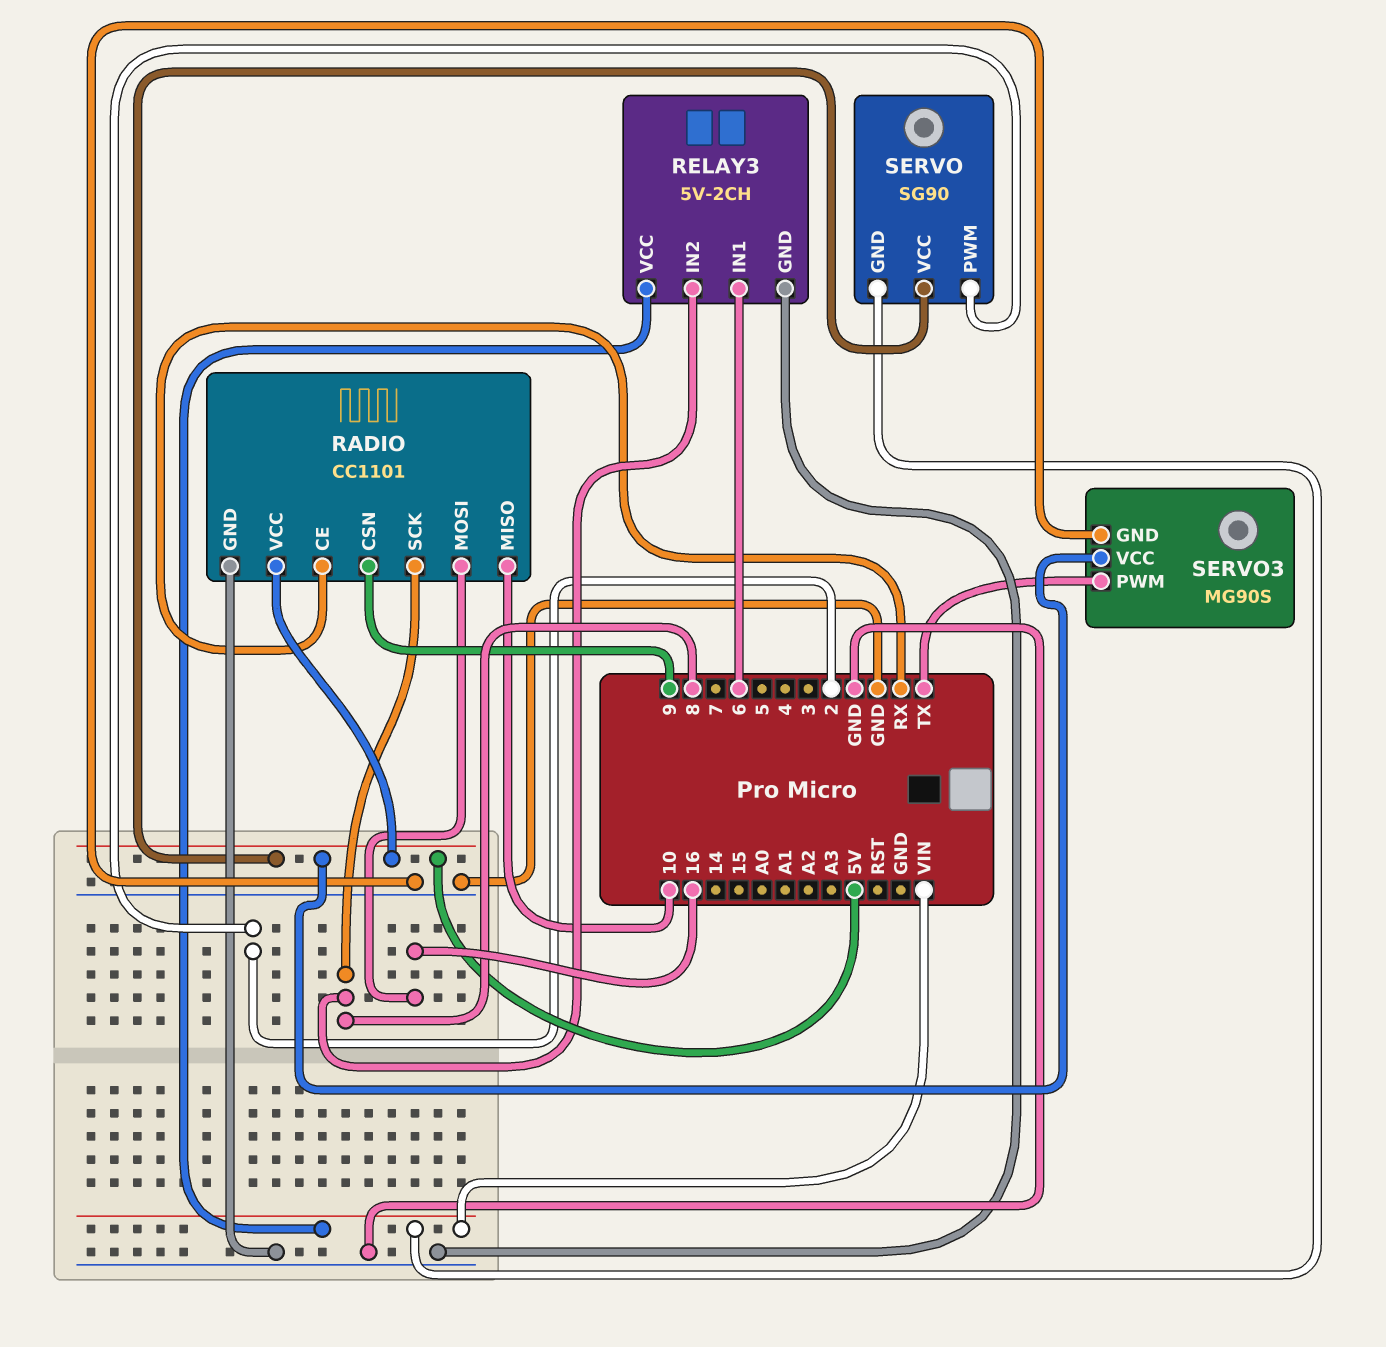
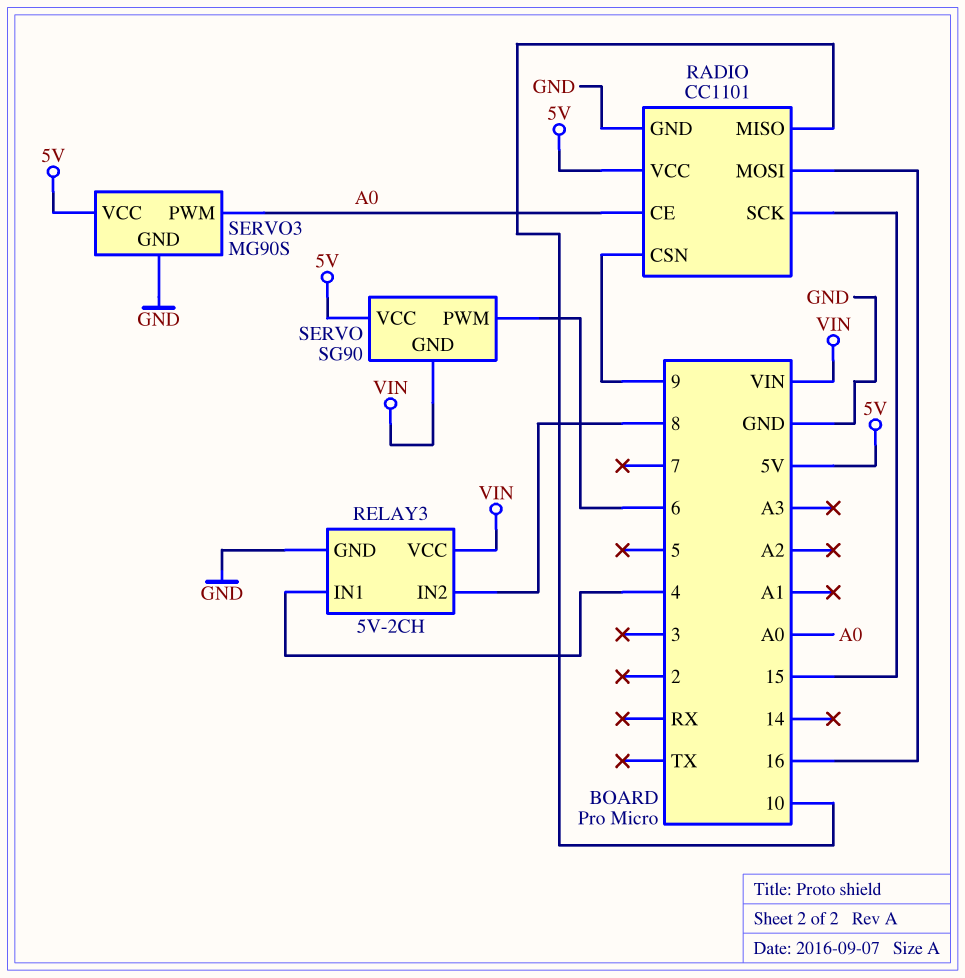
RADIO pin CE: RX -> A0
RADIO pin SCK: 8 -> 15
RELAY3 pin IN1: 6 -> 4
SERVO pin PWM: 2 -> 6
SERVO3 pin PWM: TX -> A0

